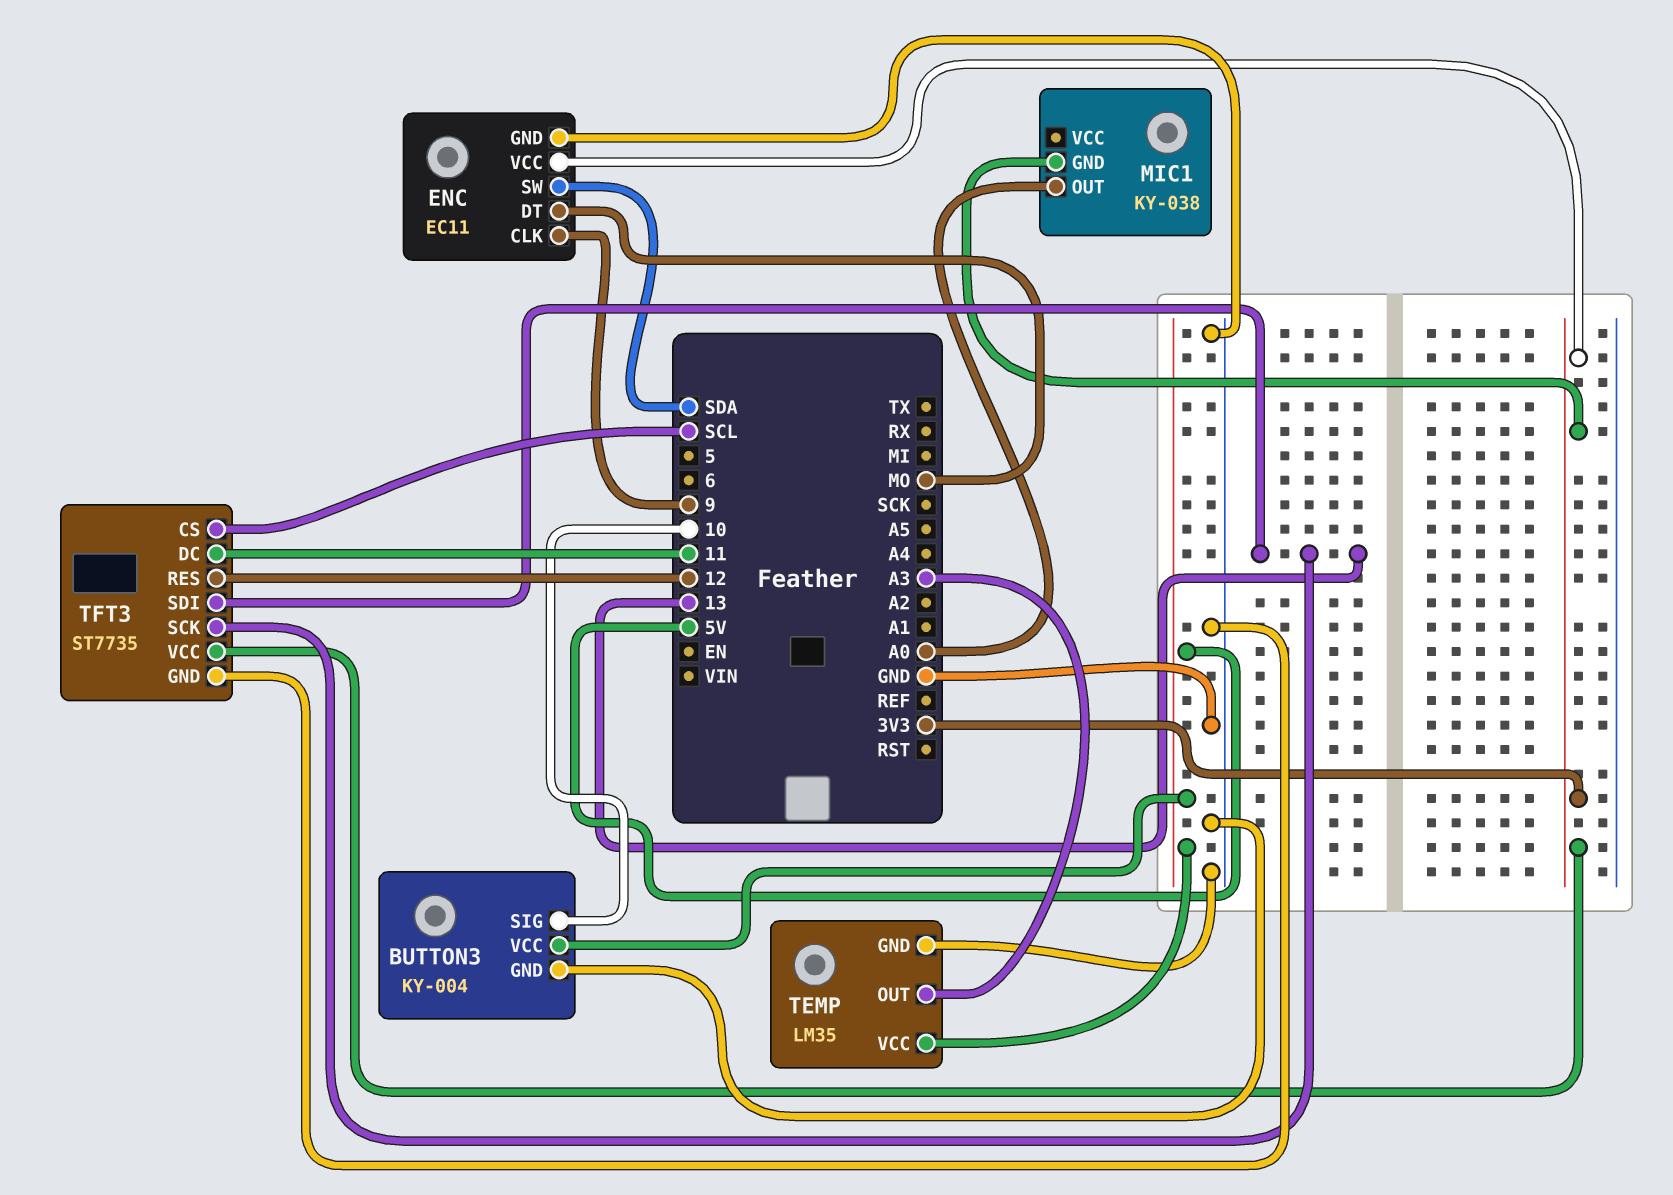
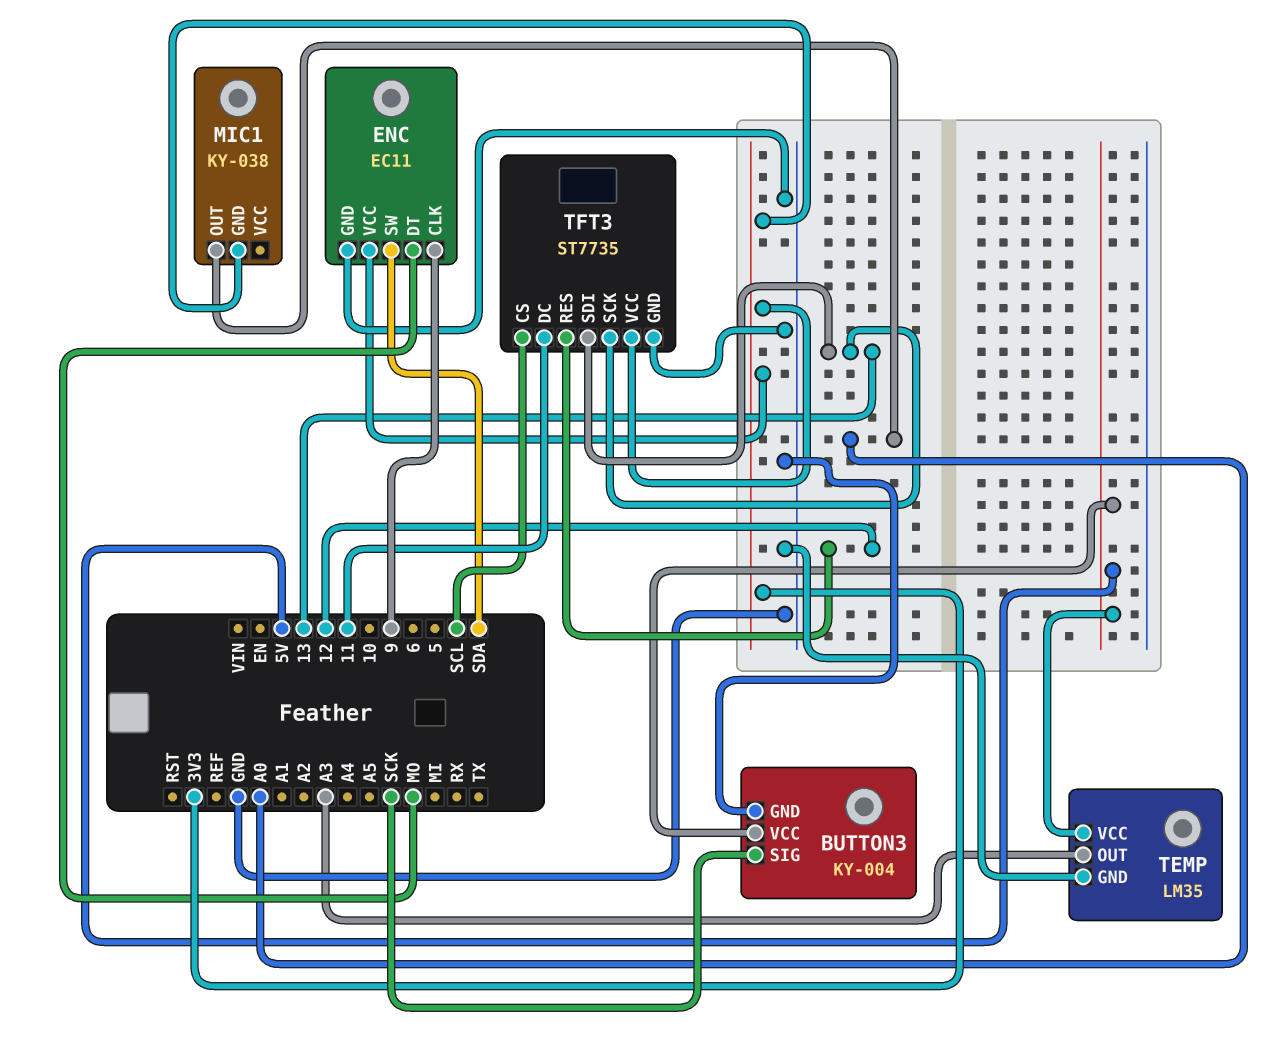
BUTTON3 pin SIG: 10 -> SCK

